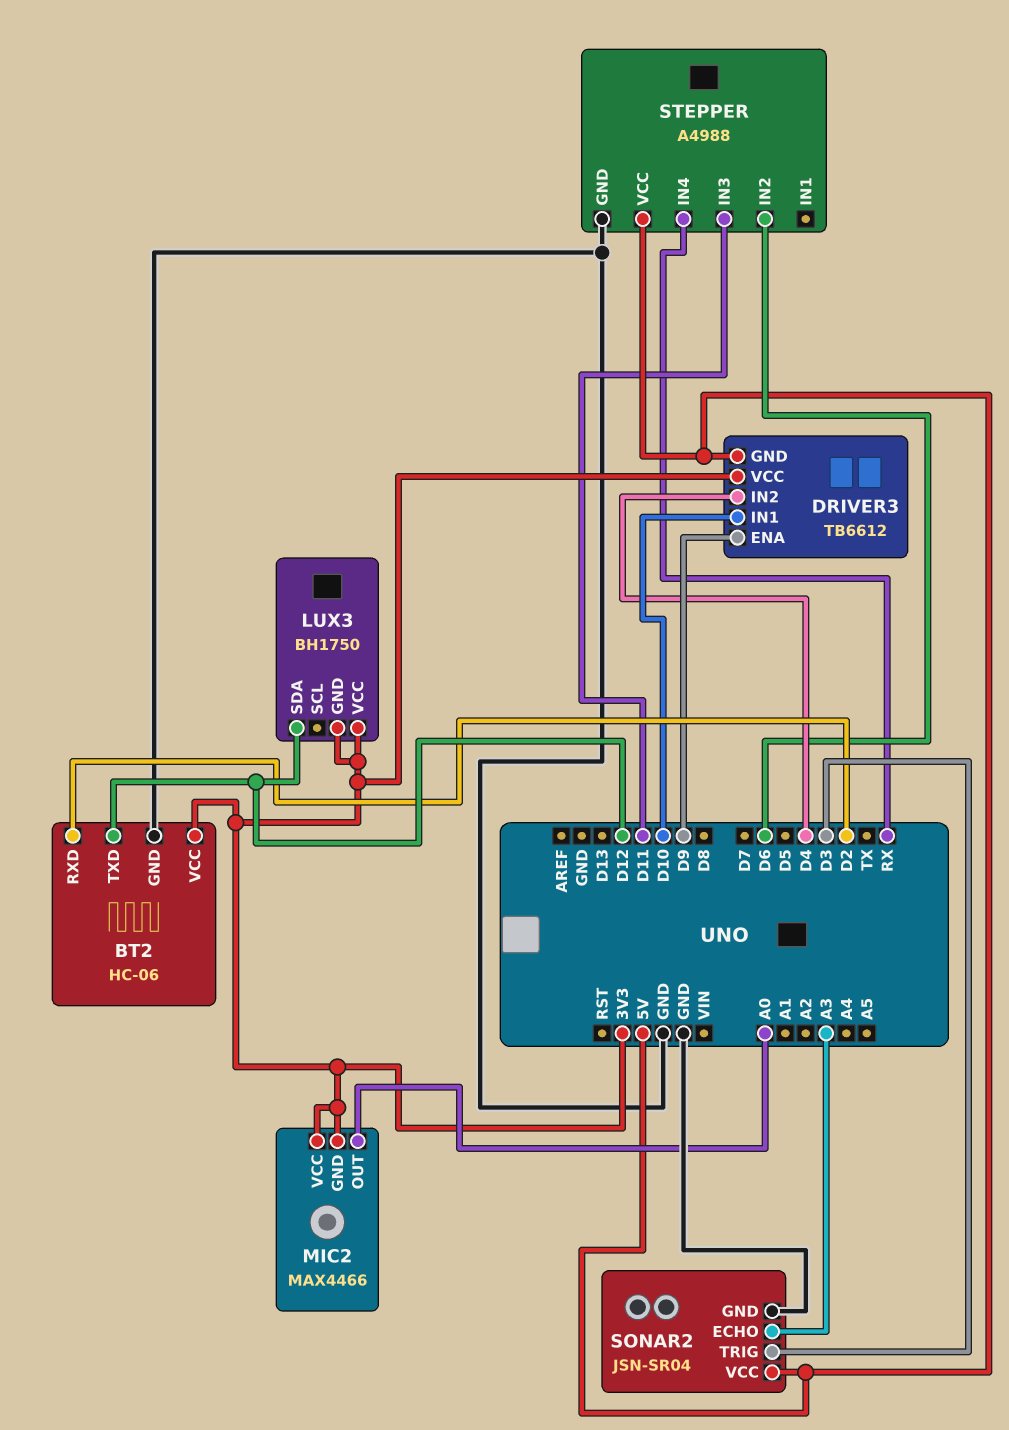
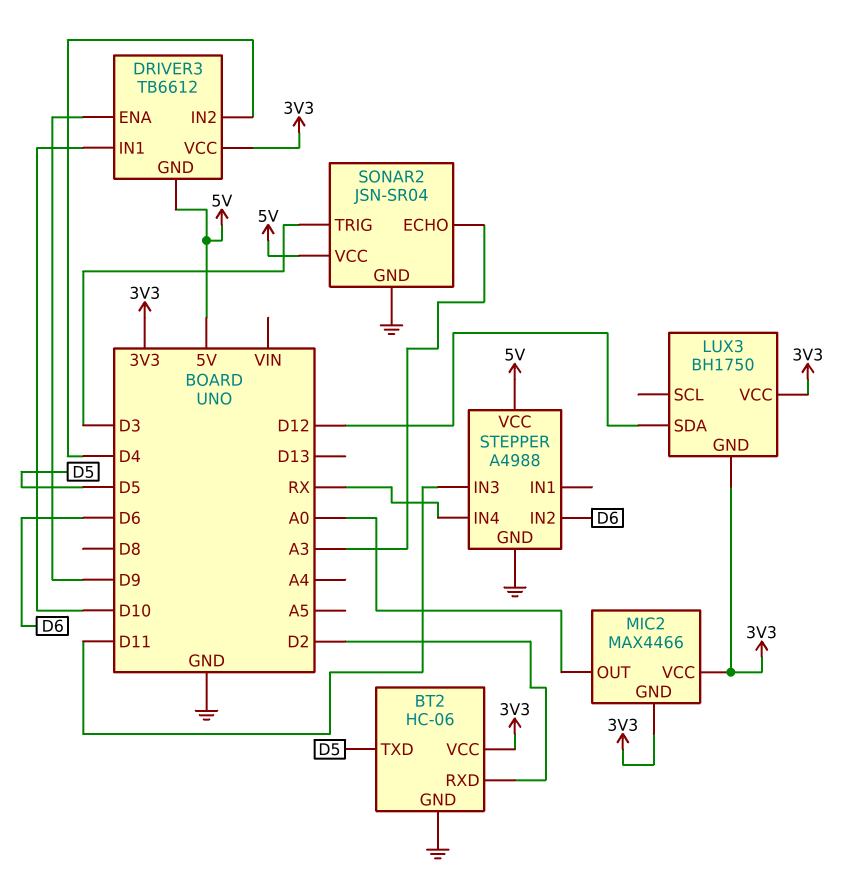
BT2 pin TXD: D12 -> D5

